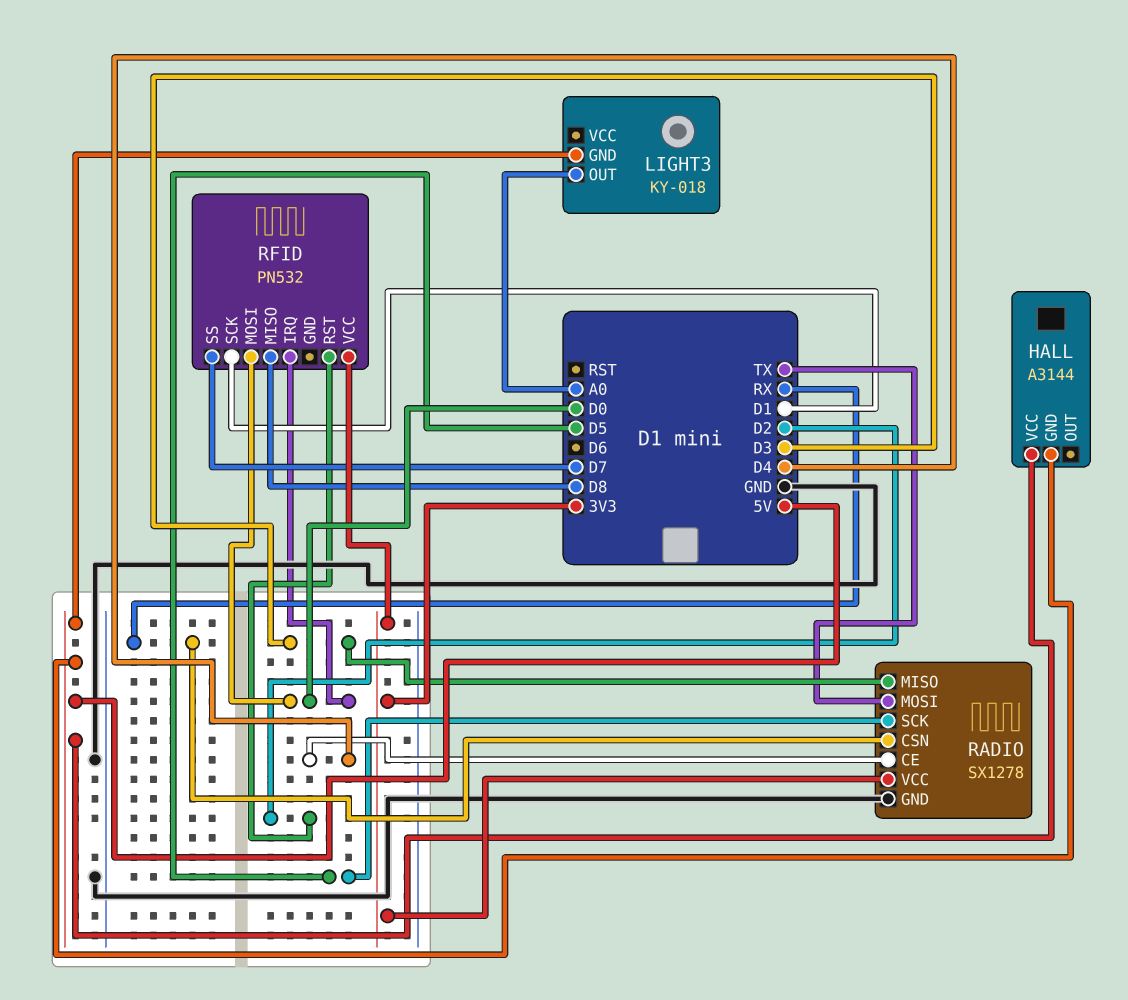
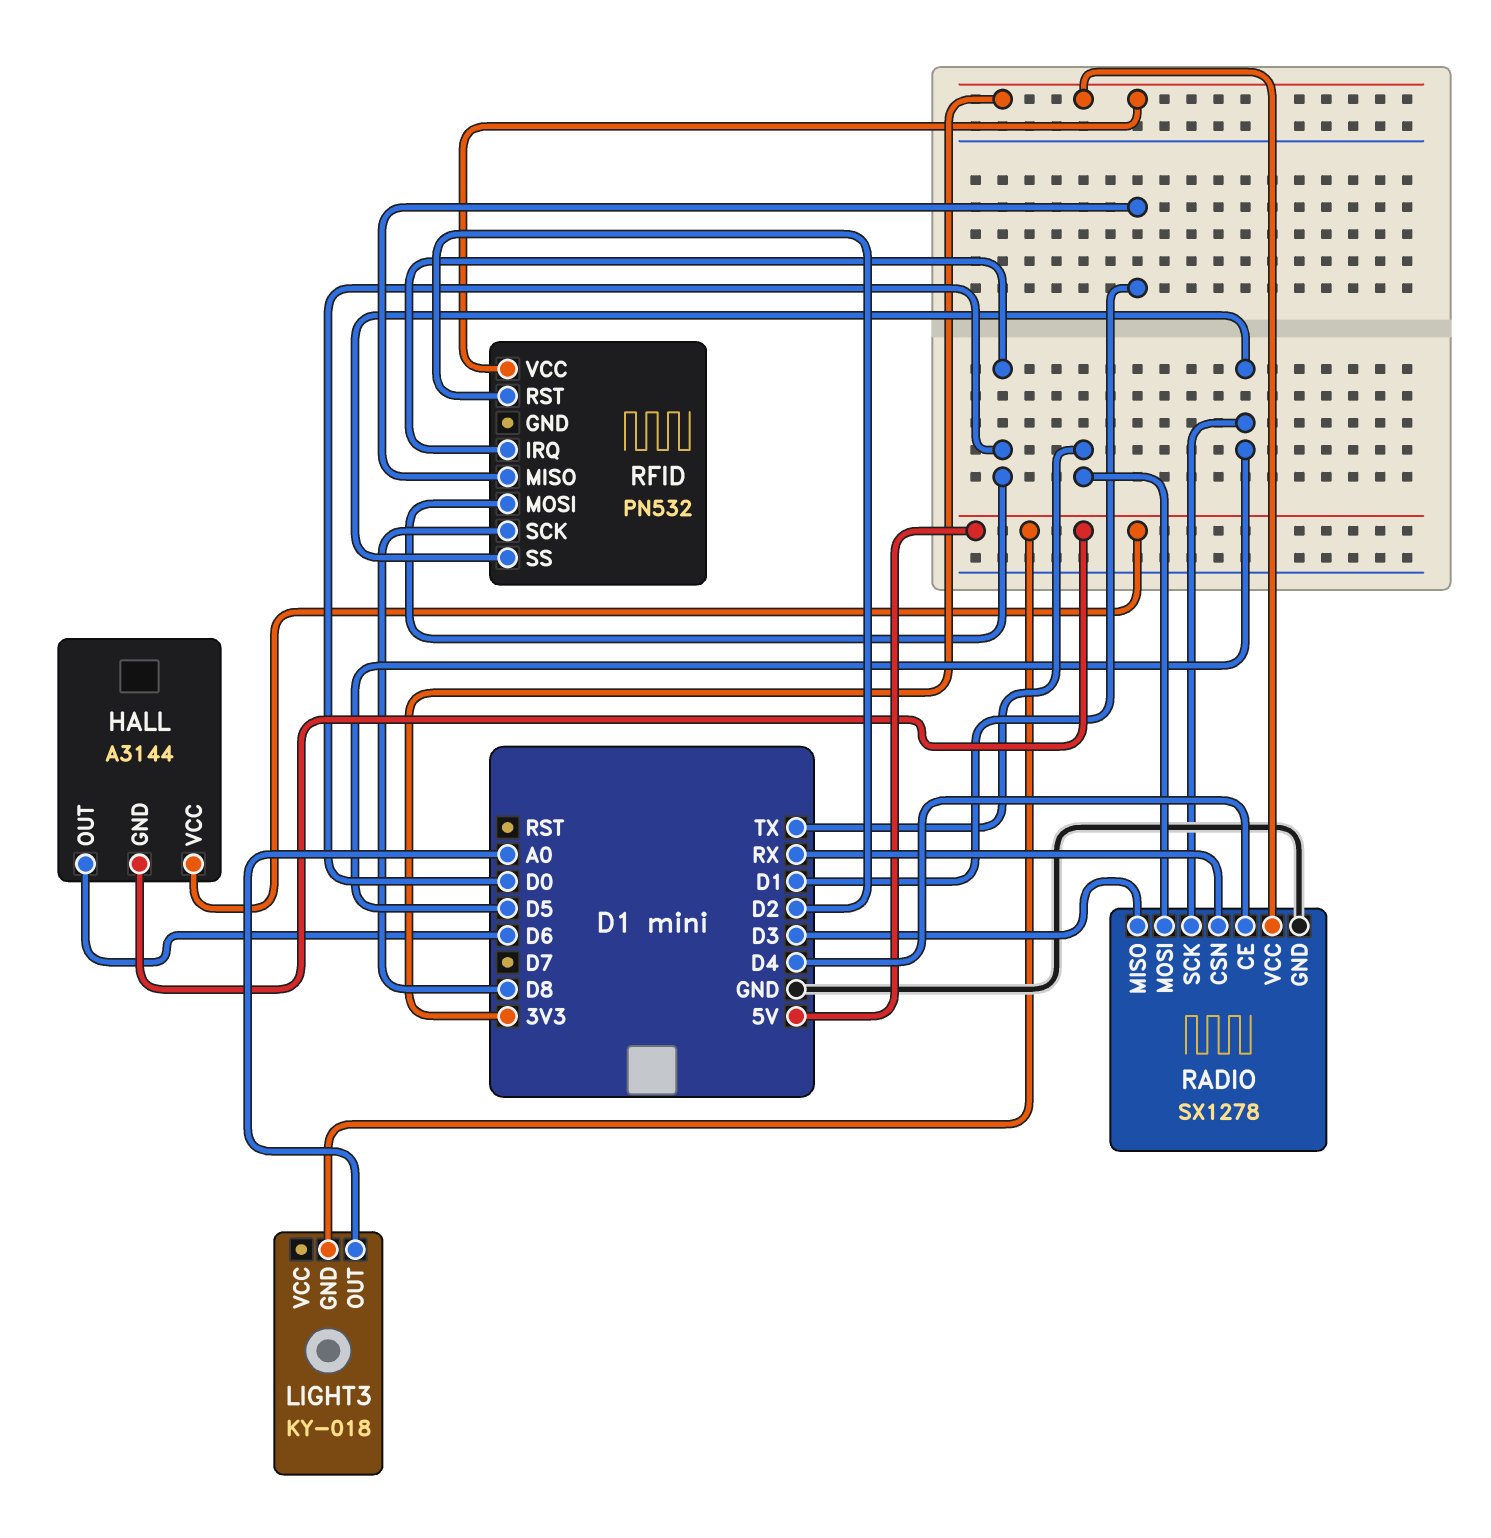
HALL pin OUT: none -> D6
RFID pin MISO: D8 -> D1
RFID pin SCK: D1 -> D8
RFID pin SS: D7 -> D5

